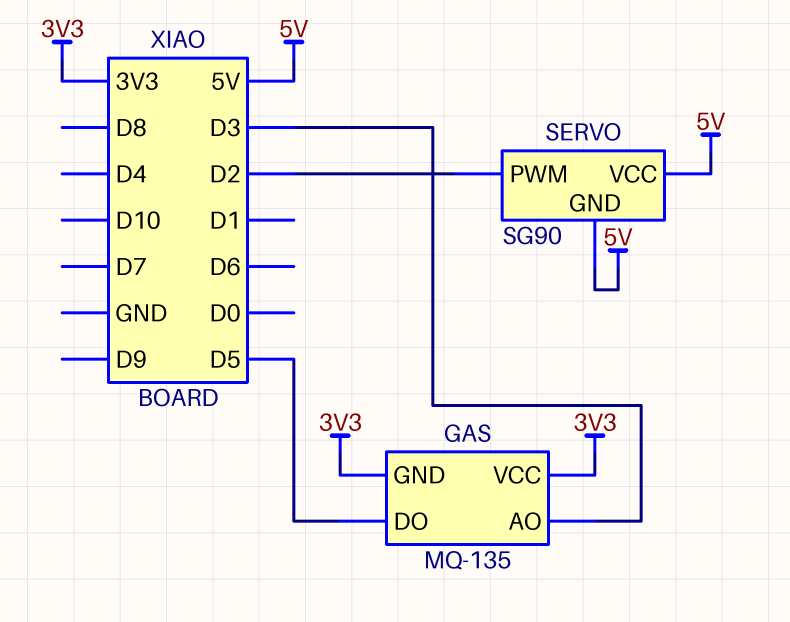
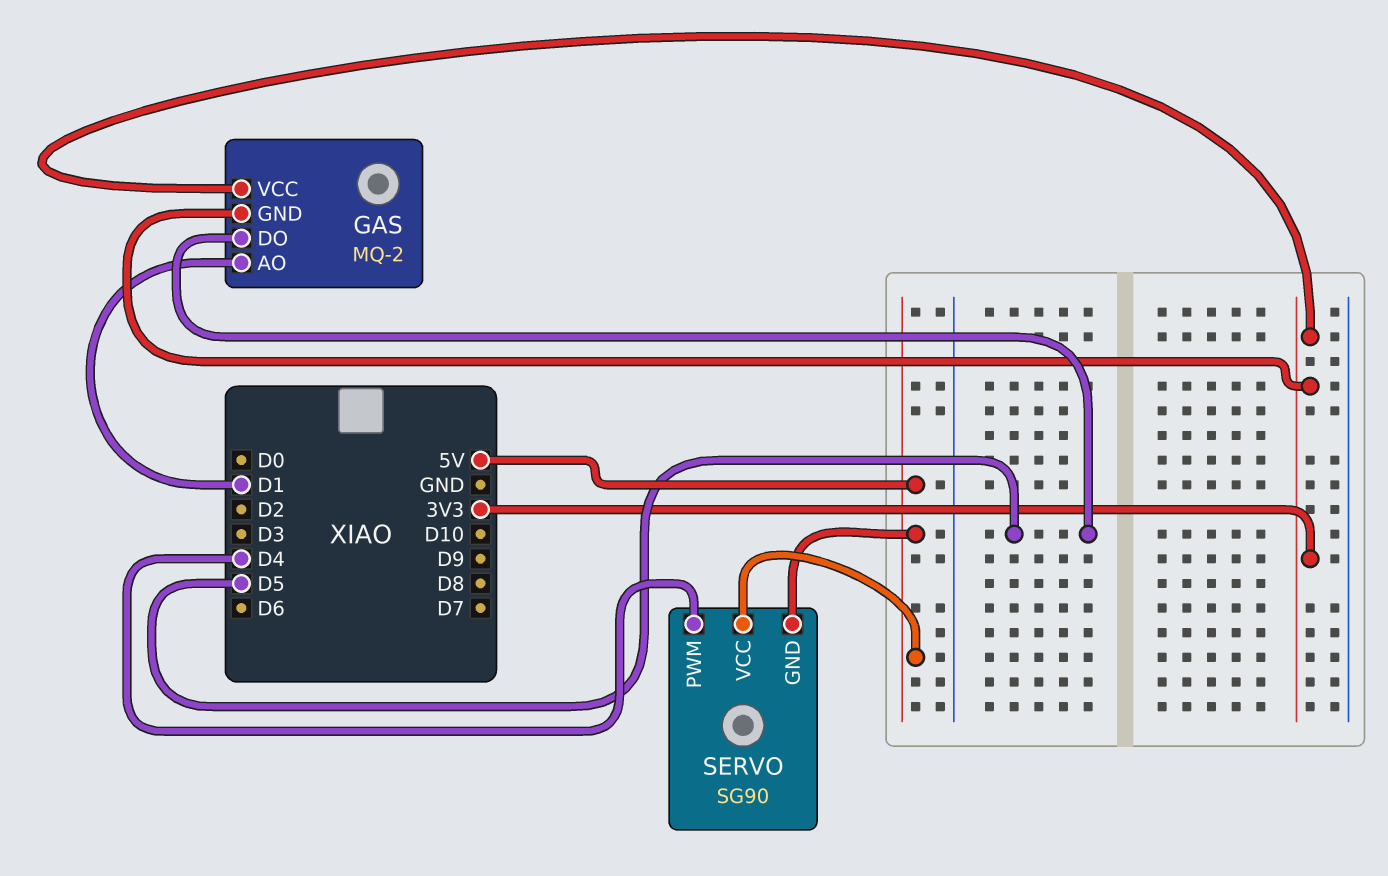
GAS: MQ-135 -> MQ-2
GAS pin AO: D3 -> D1
SERVO pin PWM: D2 -> D4

